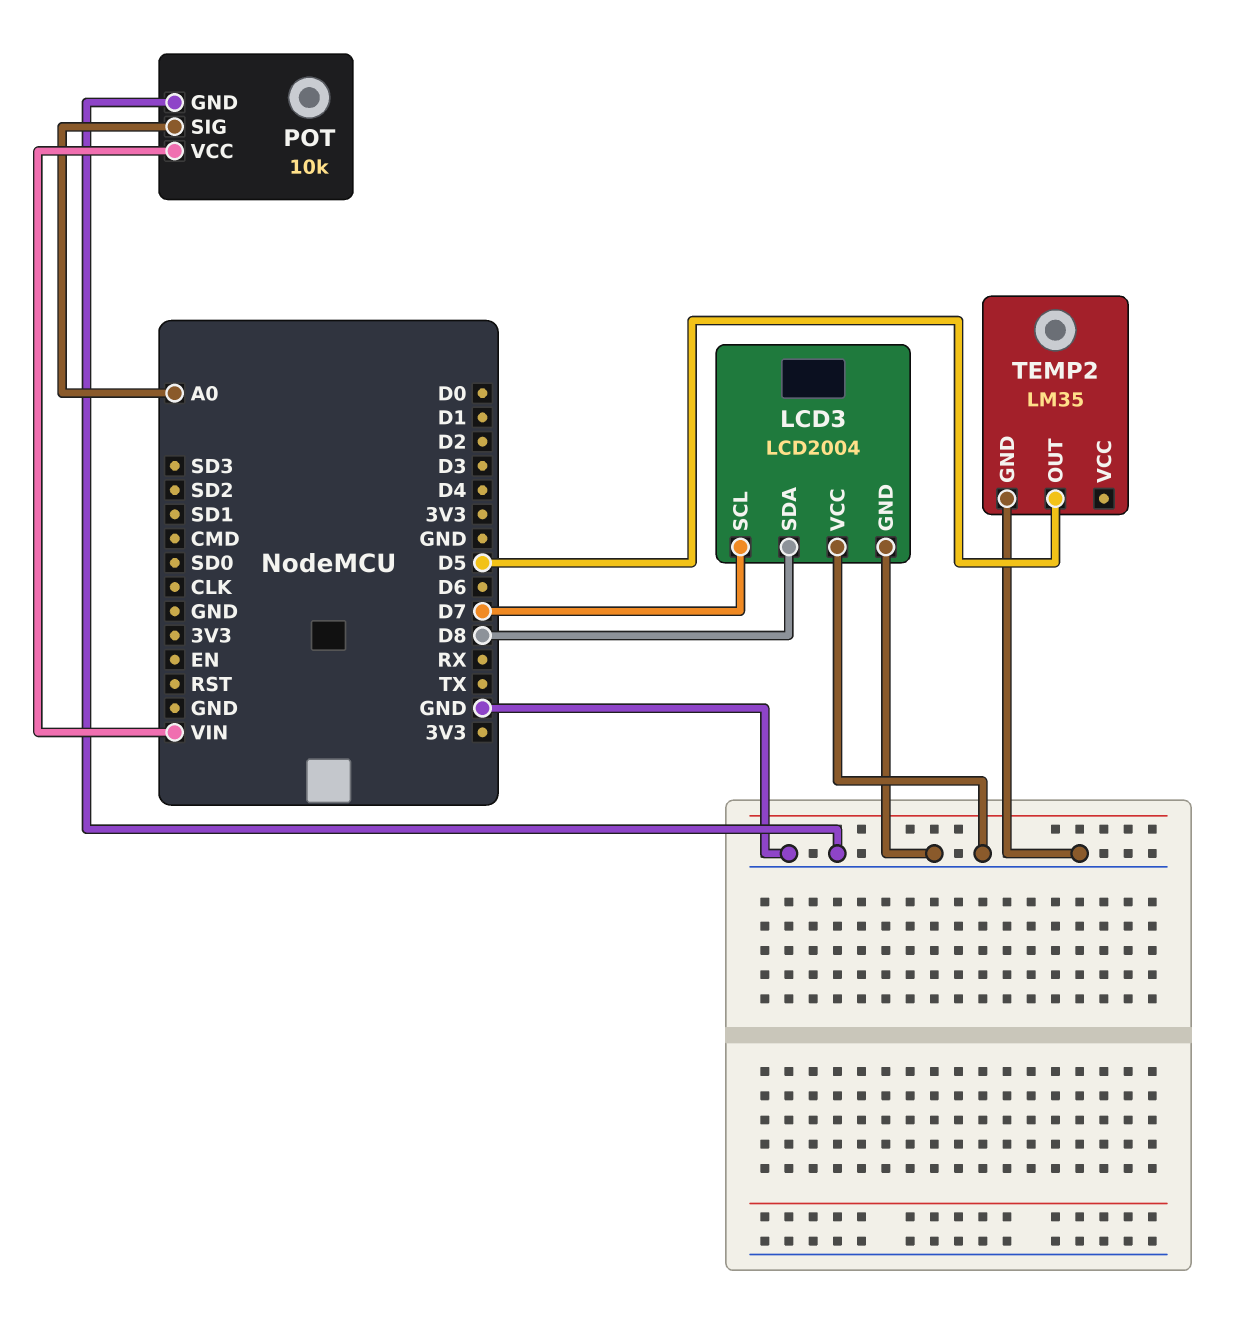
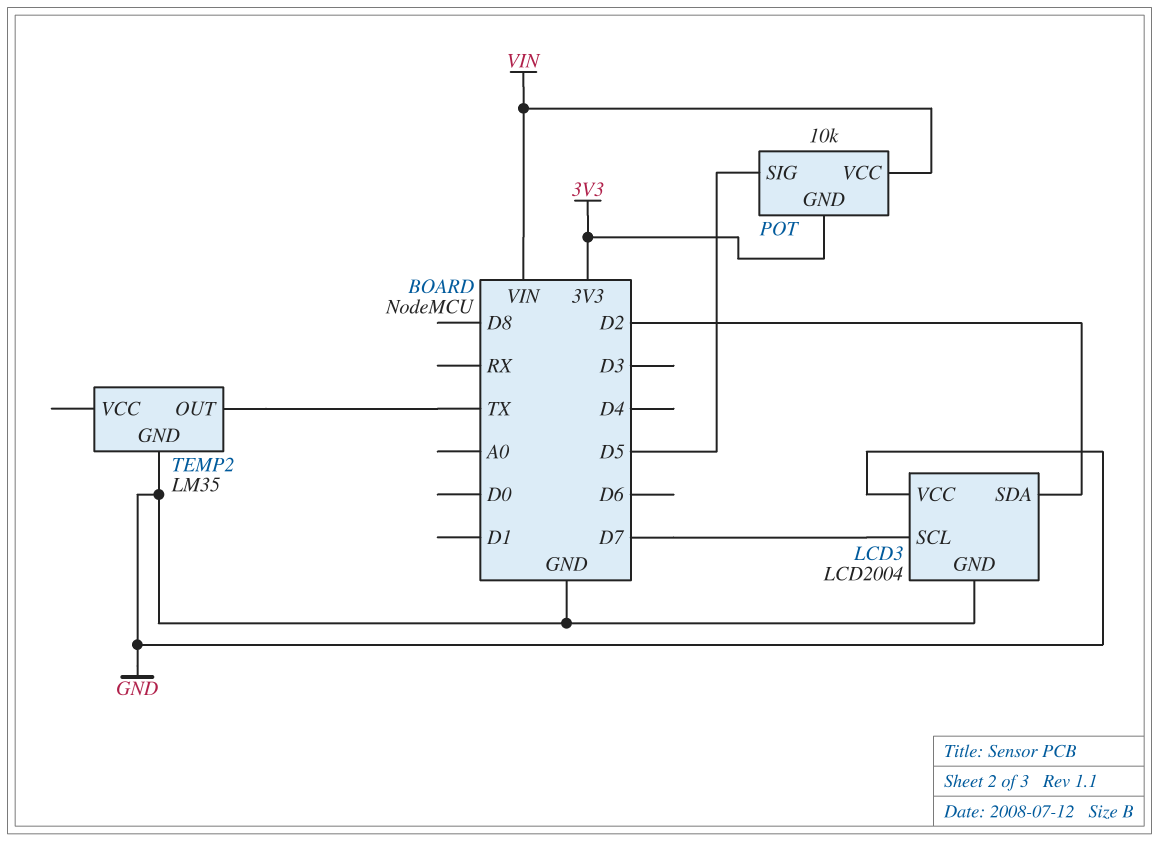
LCD3 pin SDA: D8 -> D2
POT pin GND: GND -> 3V3
POT pin SIG: A0 -> D5
TEMP2 pin OUT: D5 -> TX

